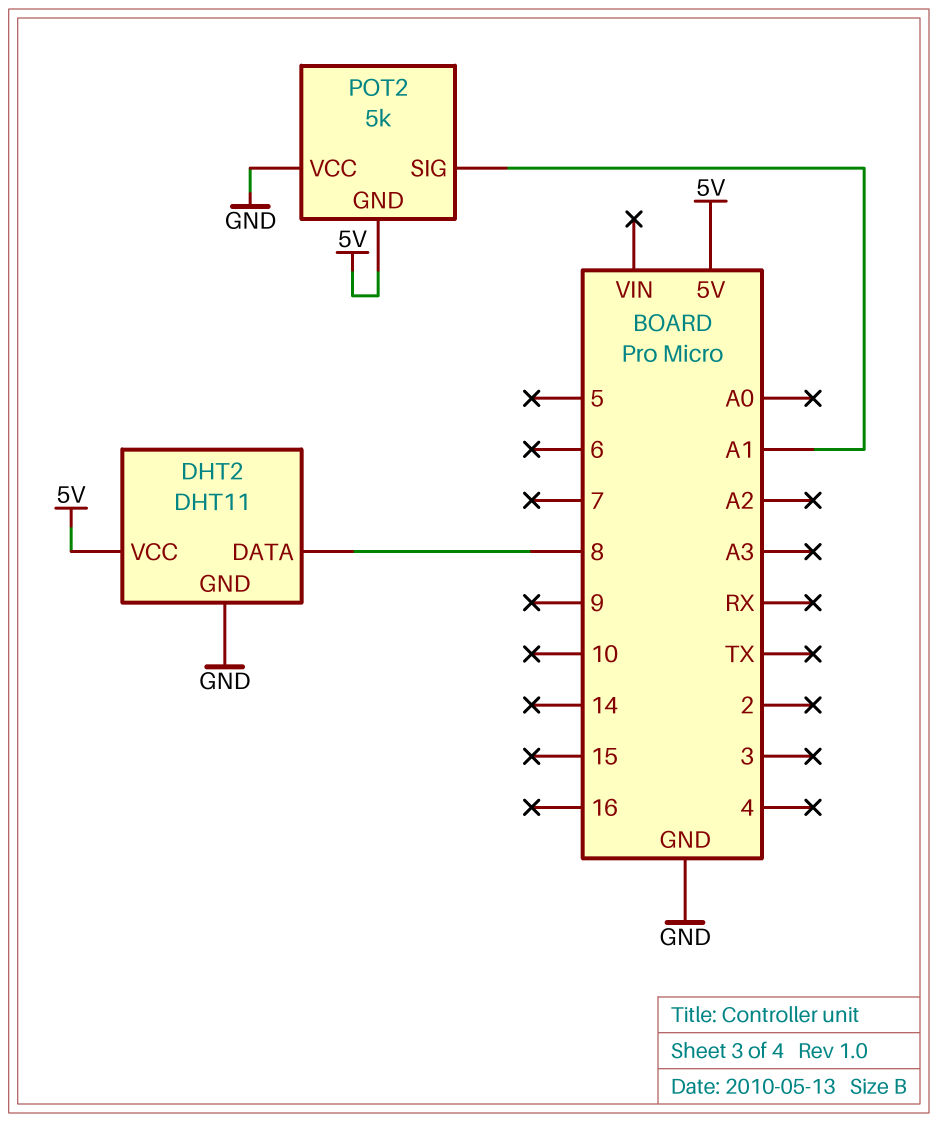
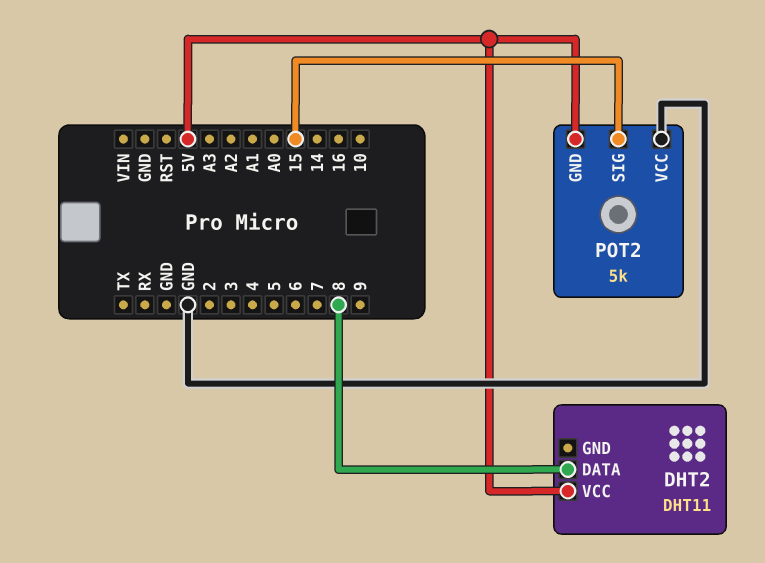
DHT2 pin GND: GND -> none
POT2 pin SIG: A1 -> 15

